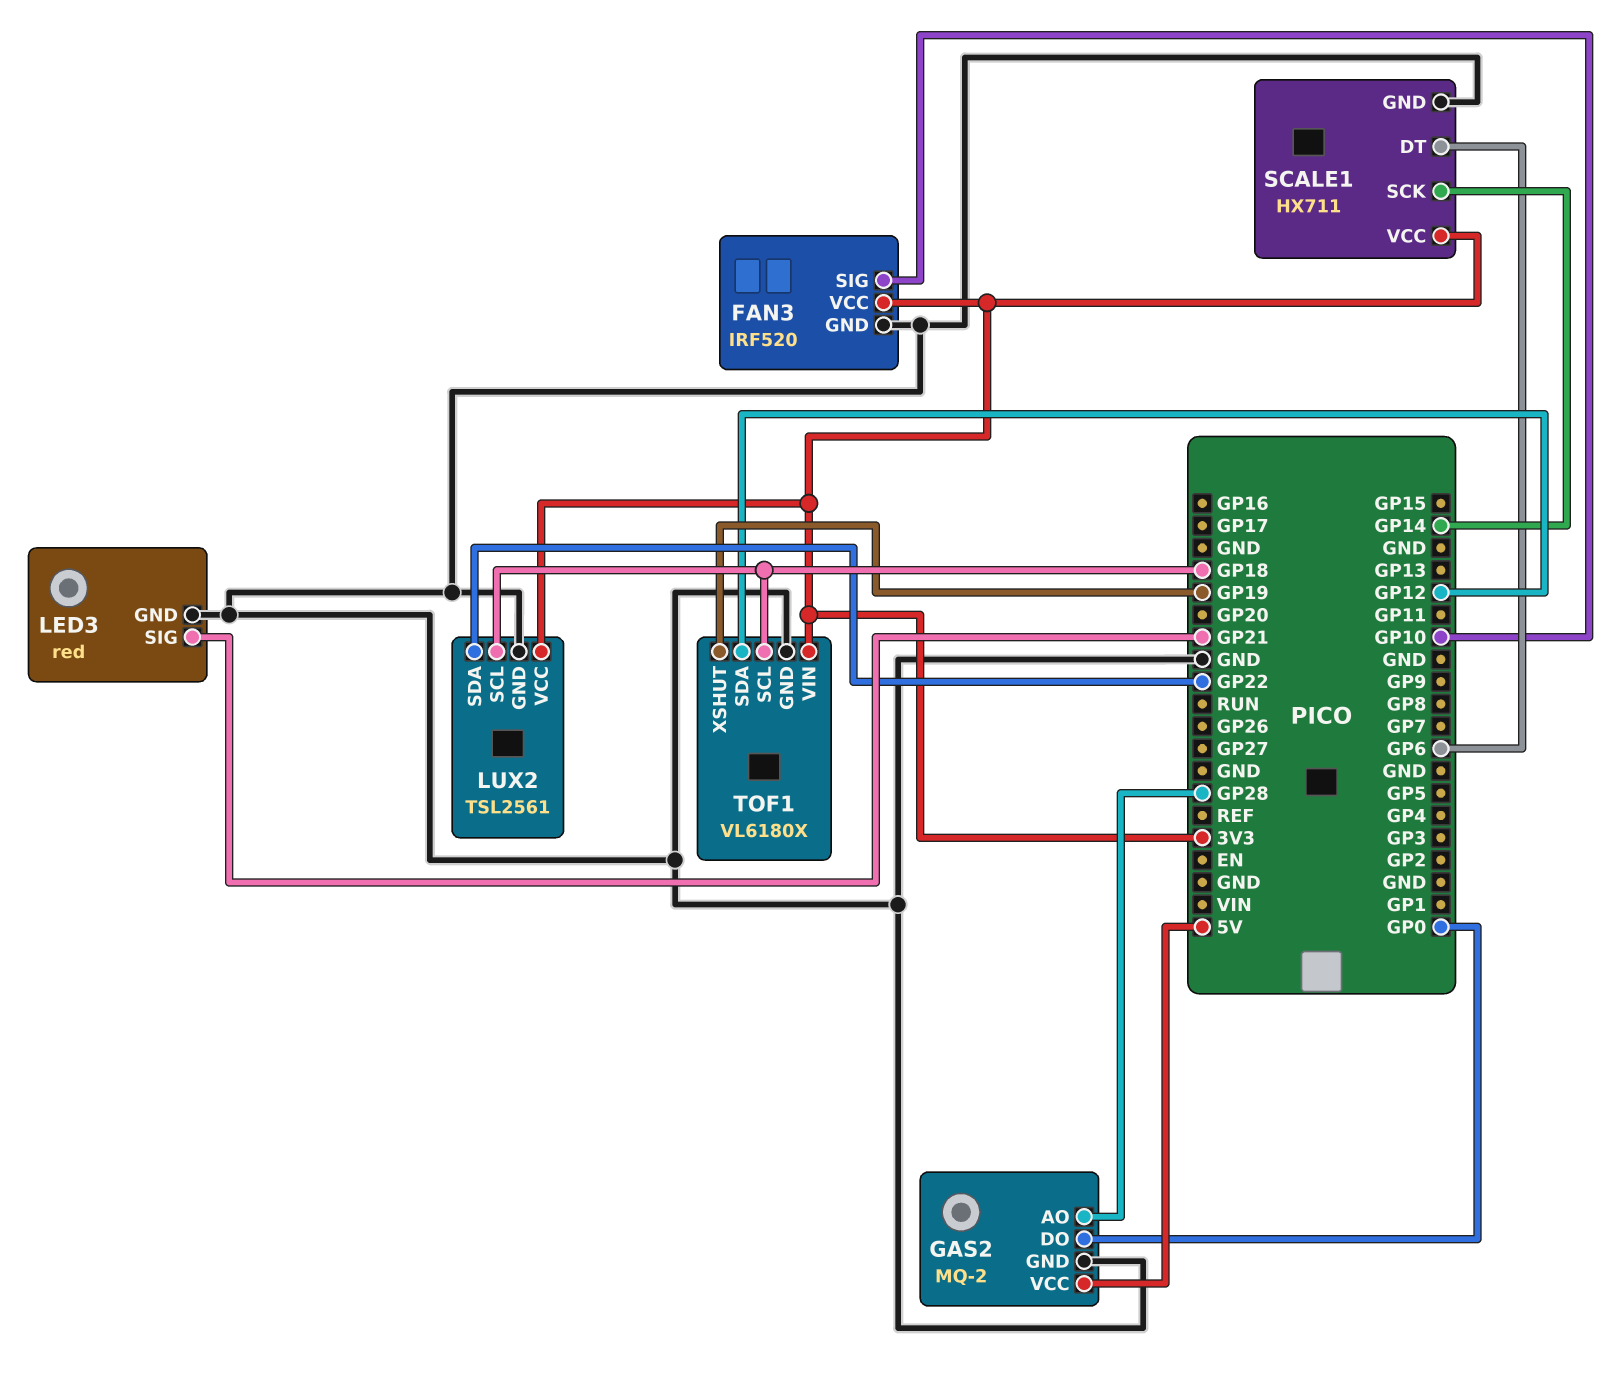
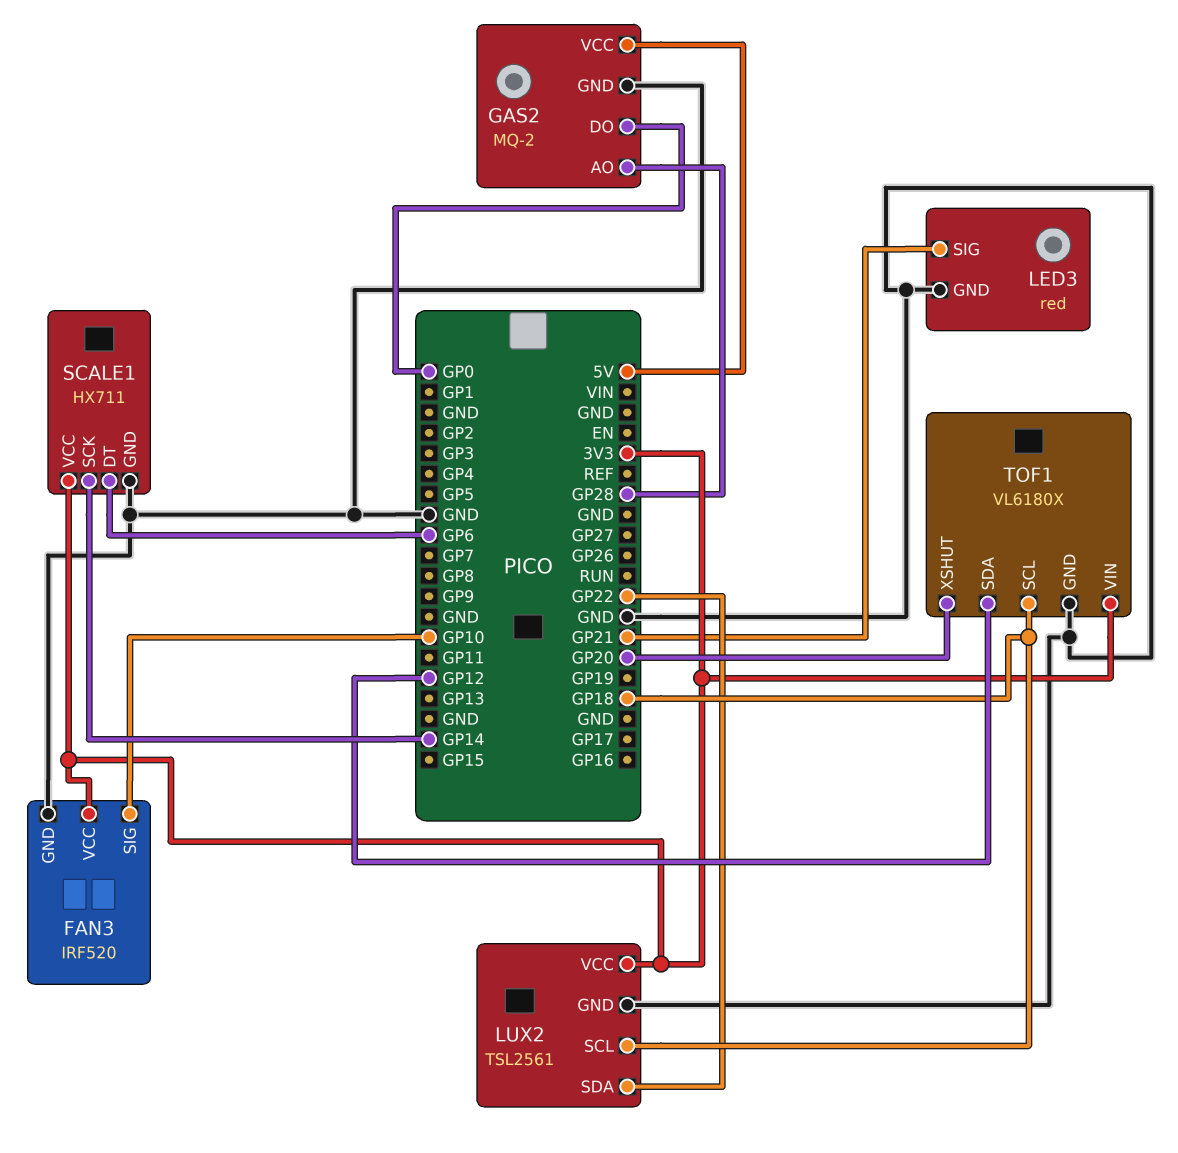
TOF1 pin XSHUT: GP19 -> GP20

